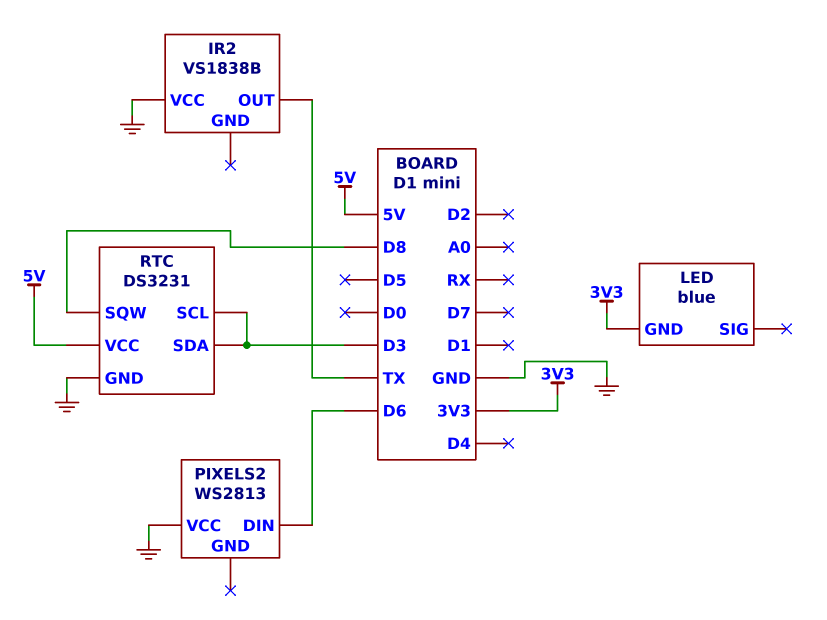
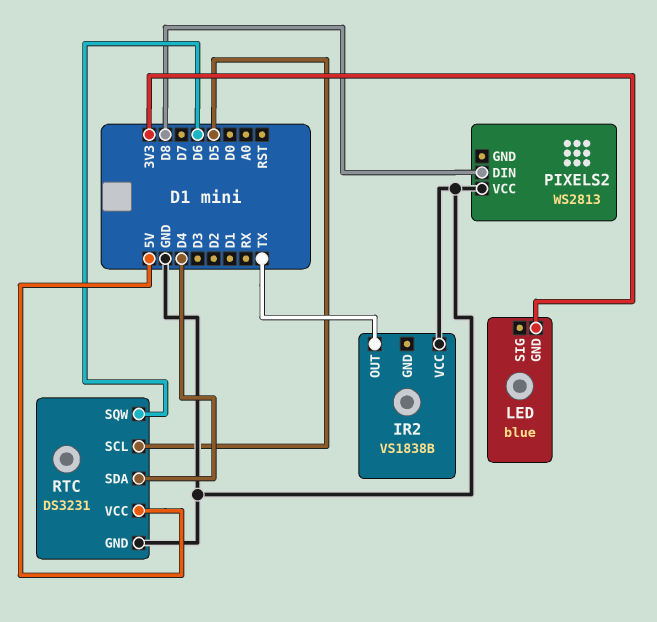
PIXELS2 pin DIN: D6 -> D8
RTC pin SCL: D3 -> D5
RTC pin SDA: D3 -> D4
RTC pin SQW: D8 -> D6

